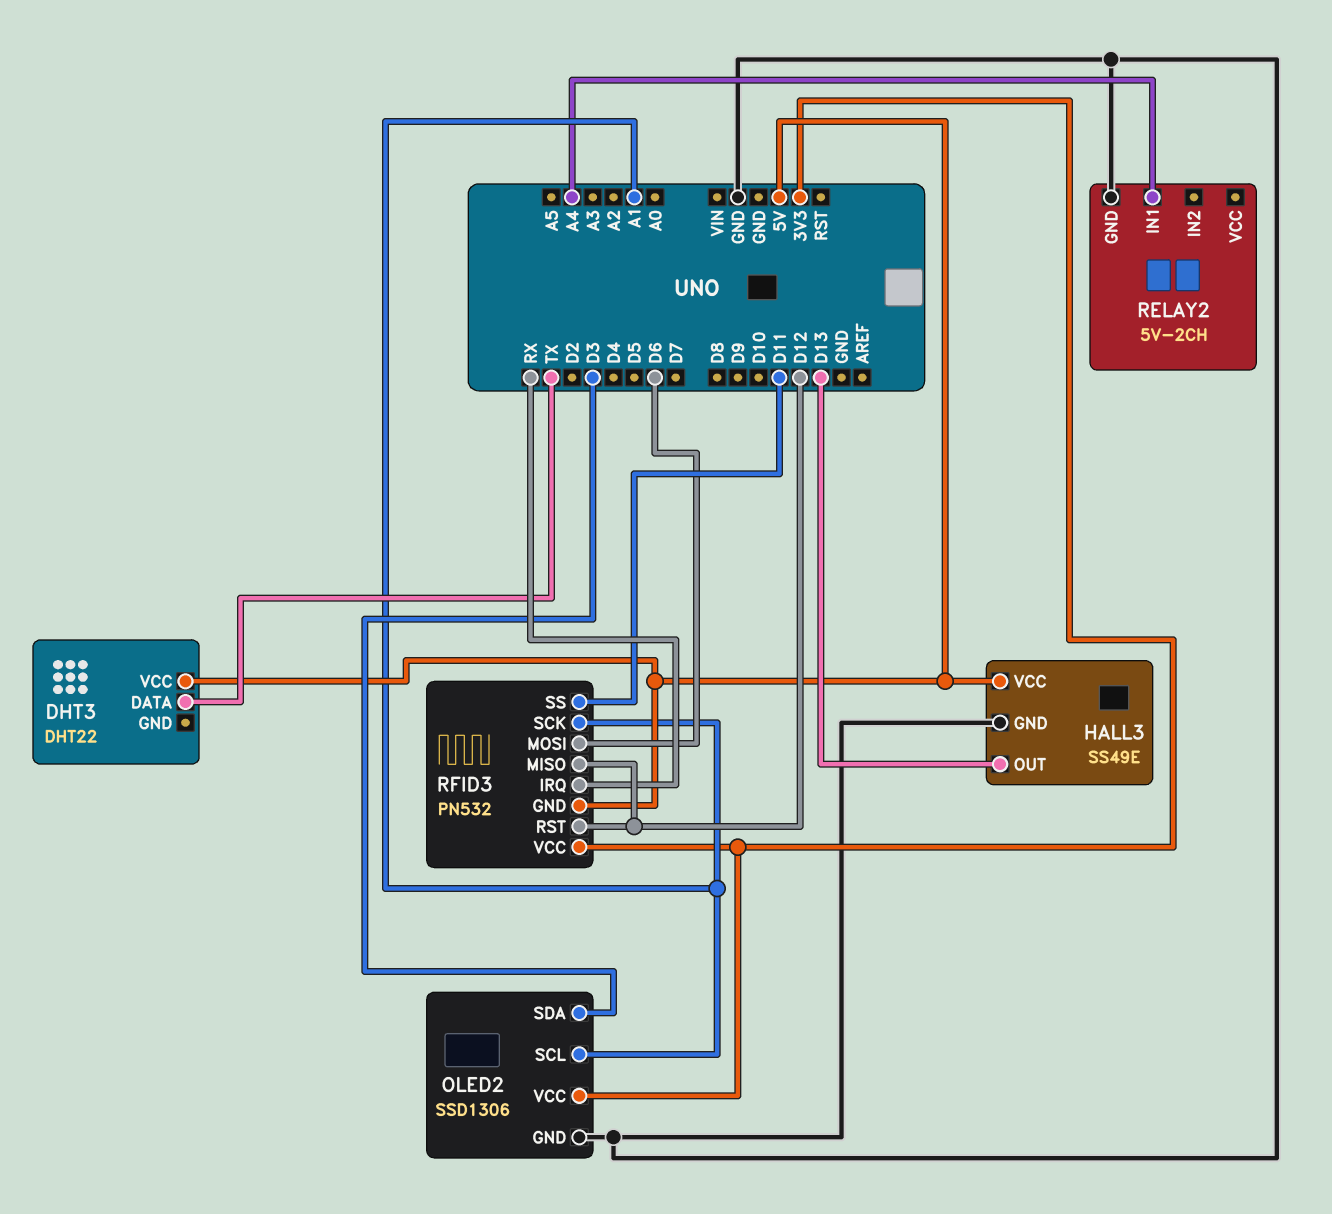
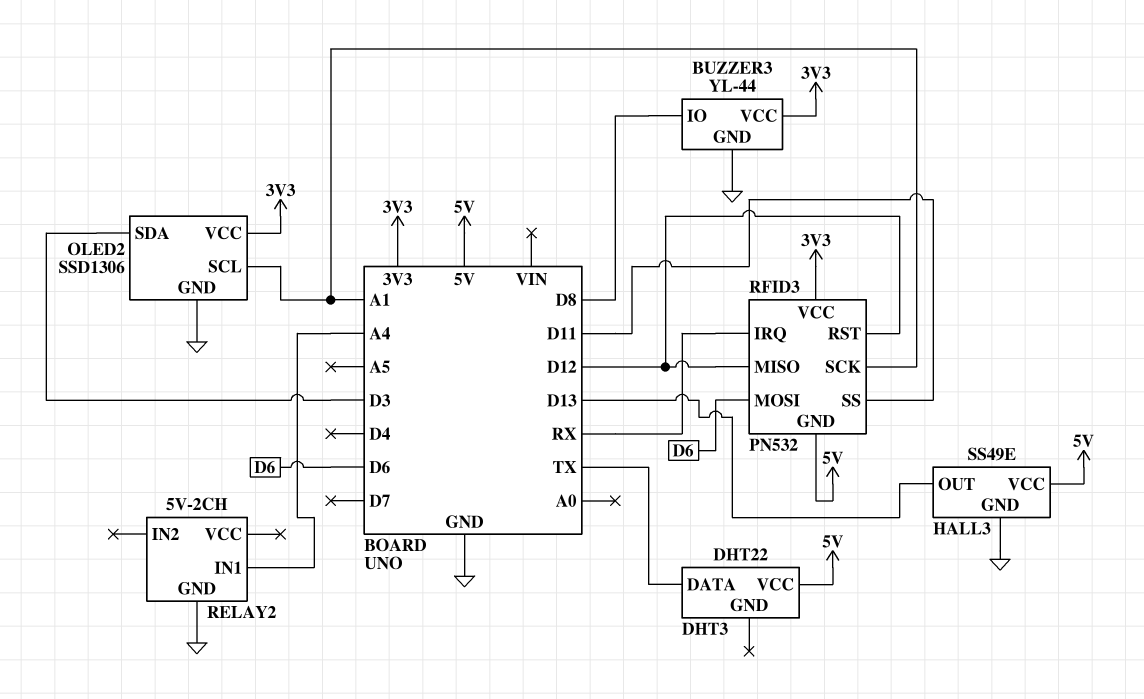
BUZZER3: none -> YL-44
BUZZER3 pin GND: none -> GND
BUZZER3 pin IO: none -> D8
BUZZER3 pin VCC: none -> 3V3

